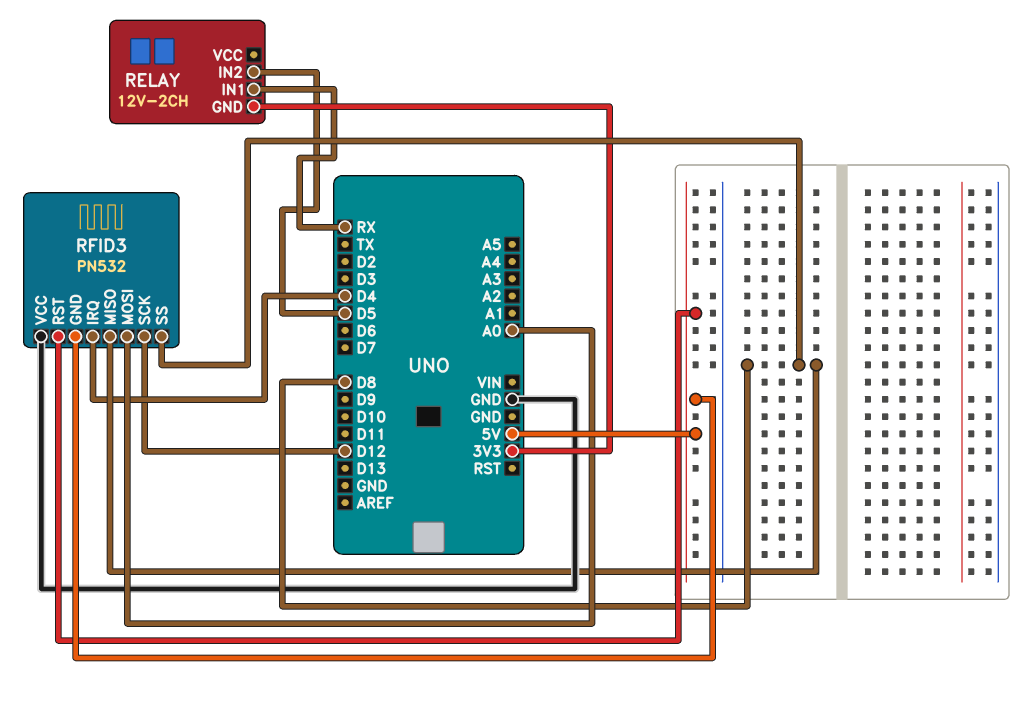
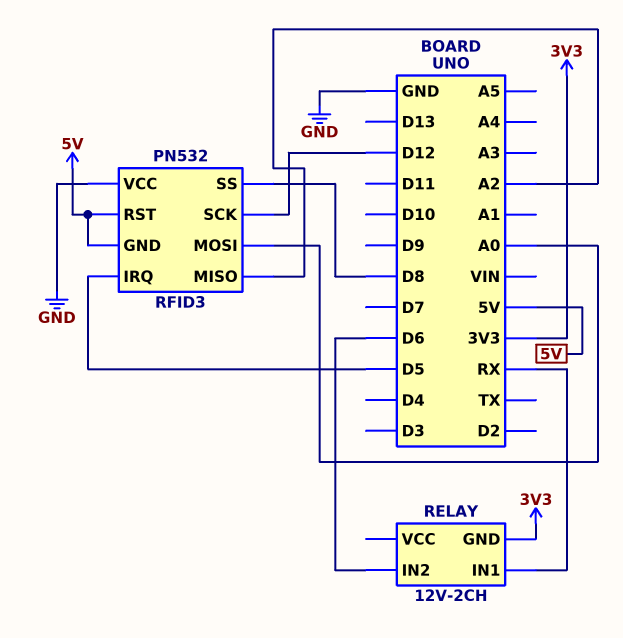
RELAY pin IN2: D5 -> D6
RFID3 pin IRQ: D4 -> D5
RFID3 pin MISO: D8 -> A2

